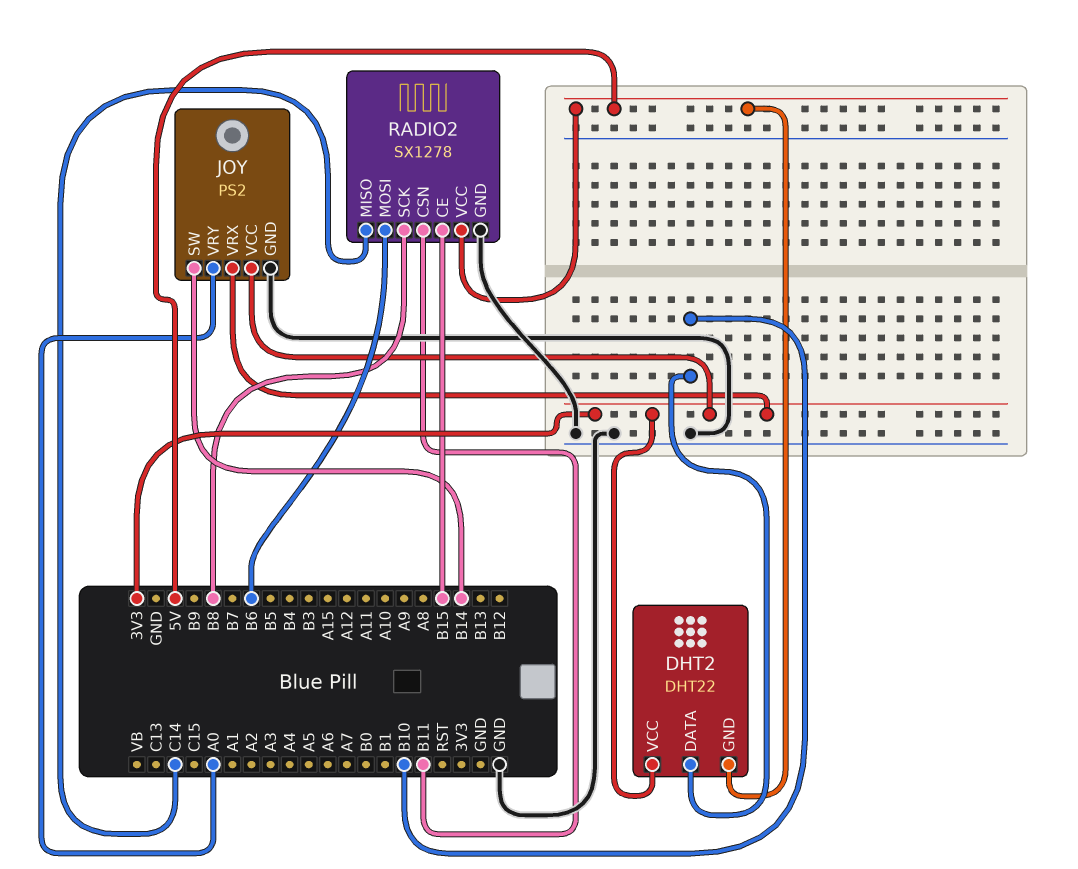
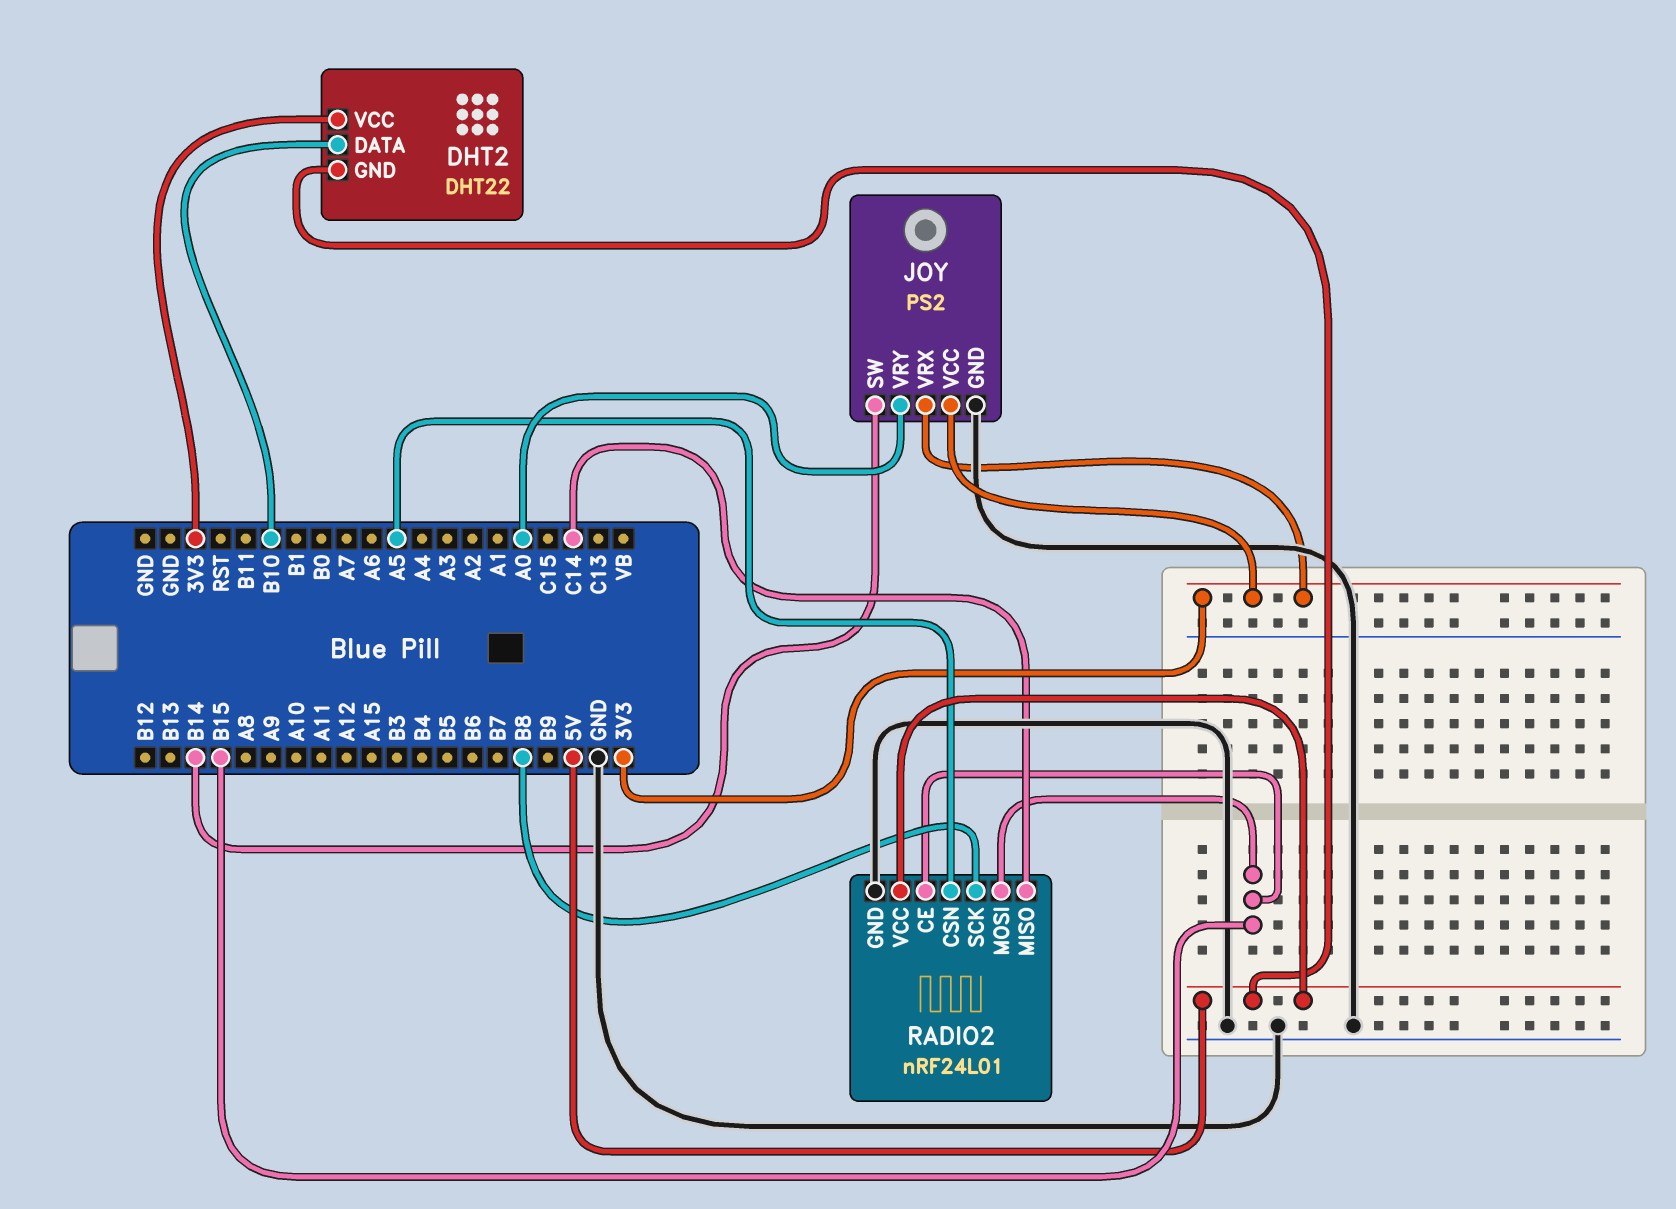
RADIO2: SX1278 -> nRF24L01
RADIO2 pin CSN: B11 -> A5
RADIO2 pin MOSI: B6 -> B15

